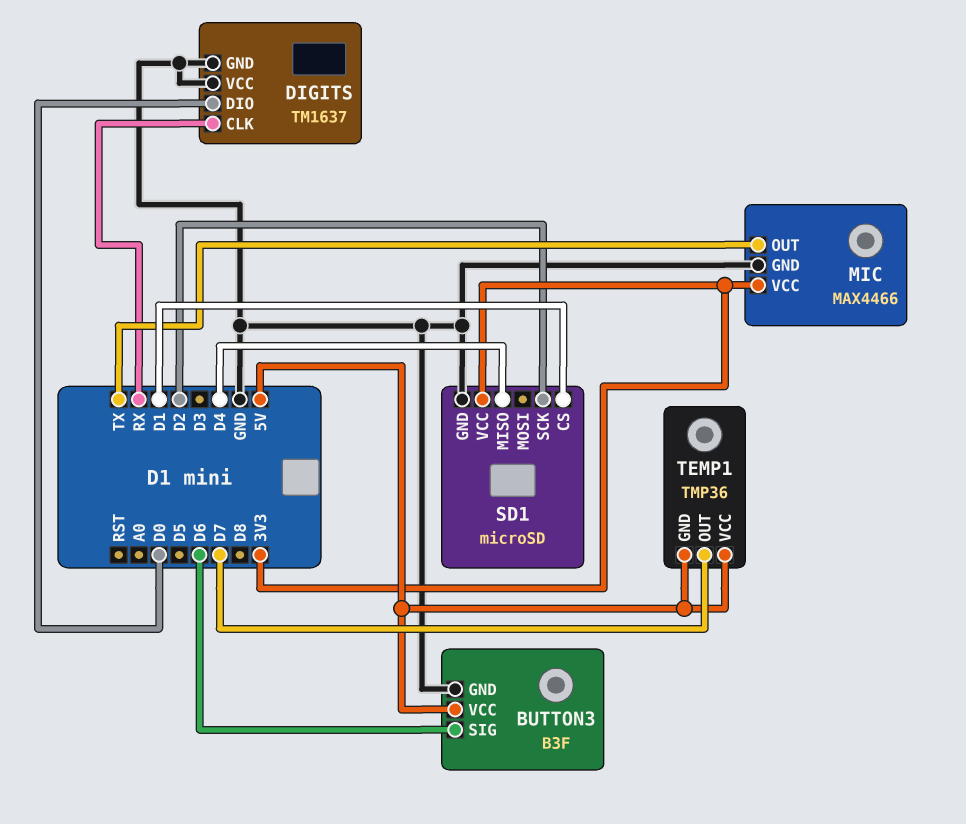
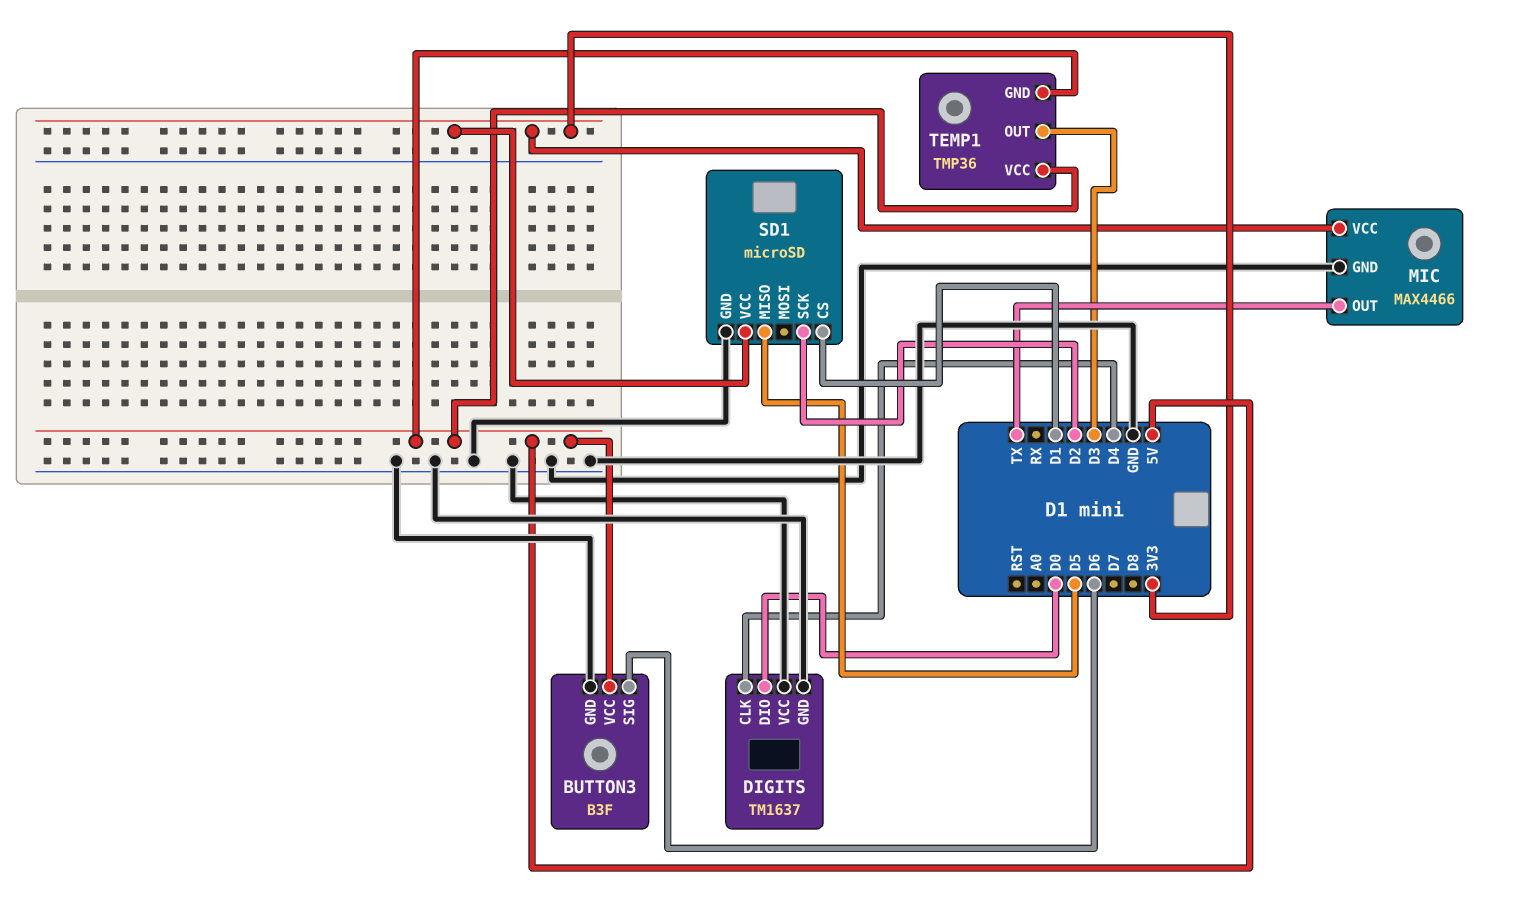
DIGITS pin CLK: RX -> D4
SD1 pin MISO: D4 -> D5
TEMP1 pin OUT: D7 -> D3

